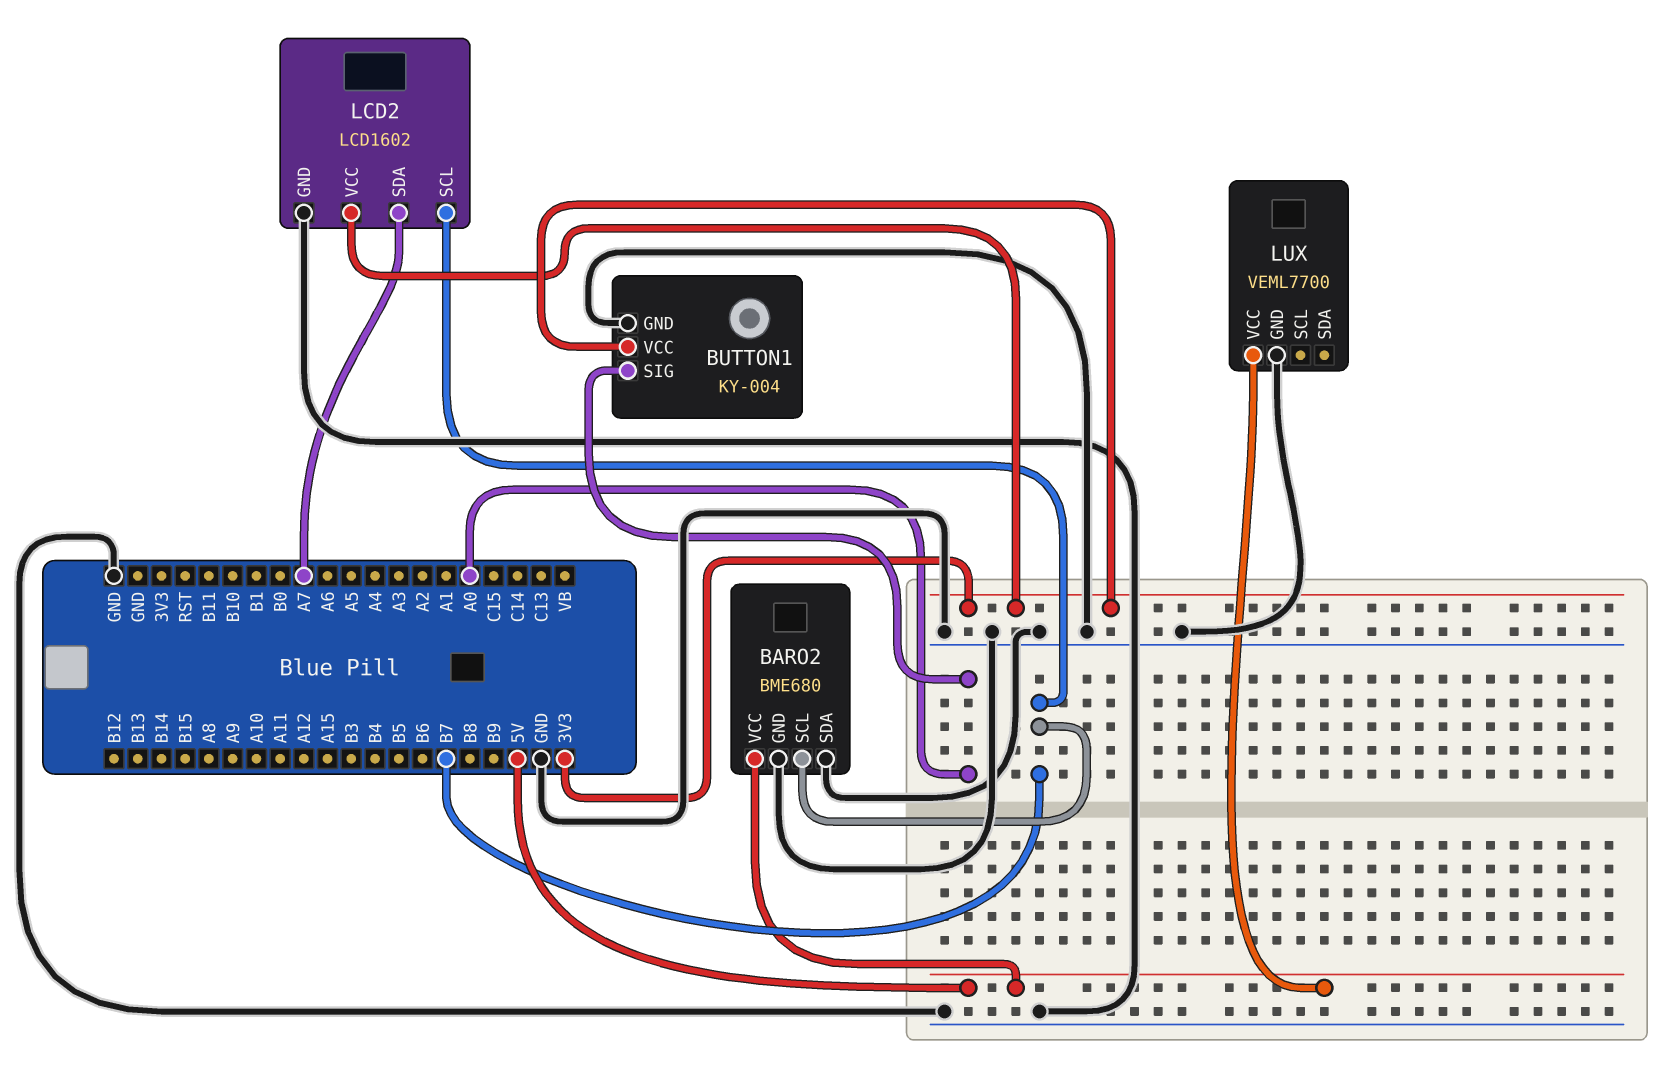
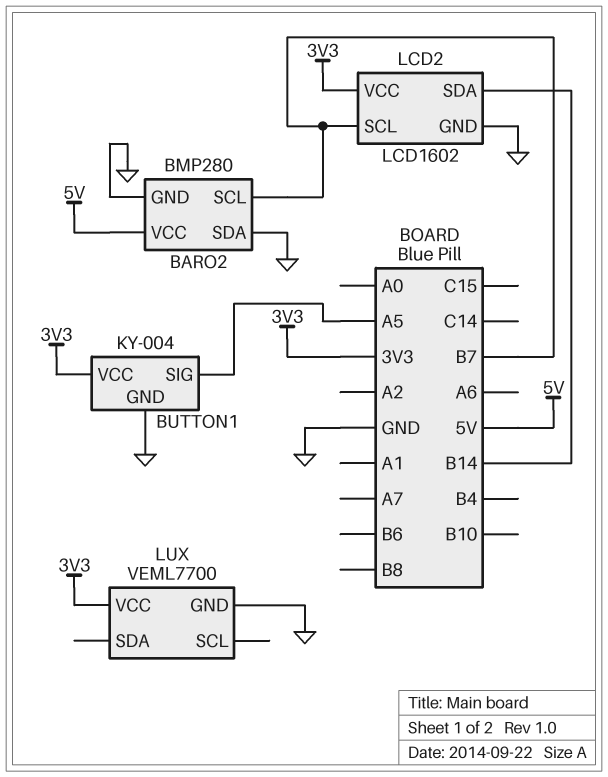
BARO2: BME680 -> BMP280
BUTTON1 pin SIG: A0 -> A5
LCD2 pin SDA: A7 -> B14
LUX pin VCC: 5V -> 3V3

